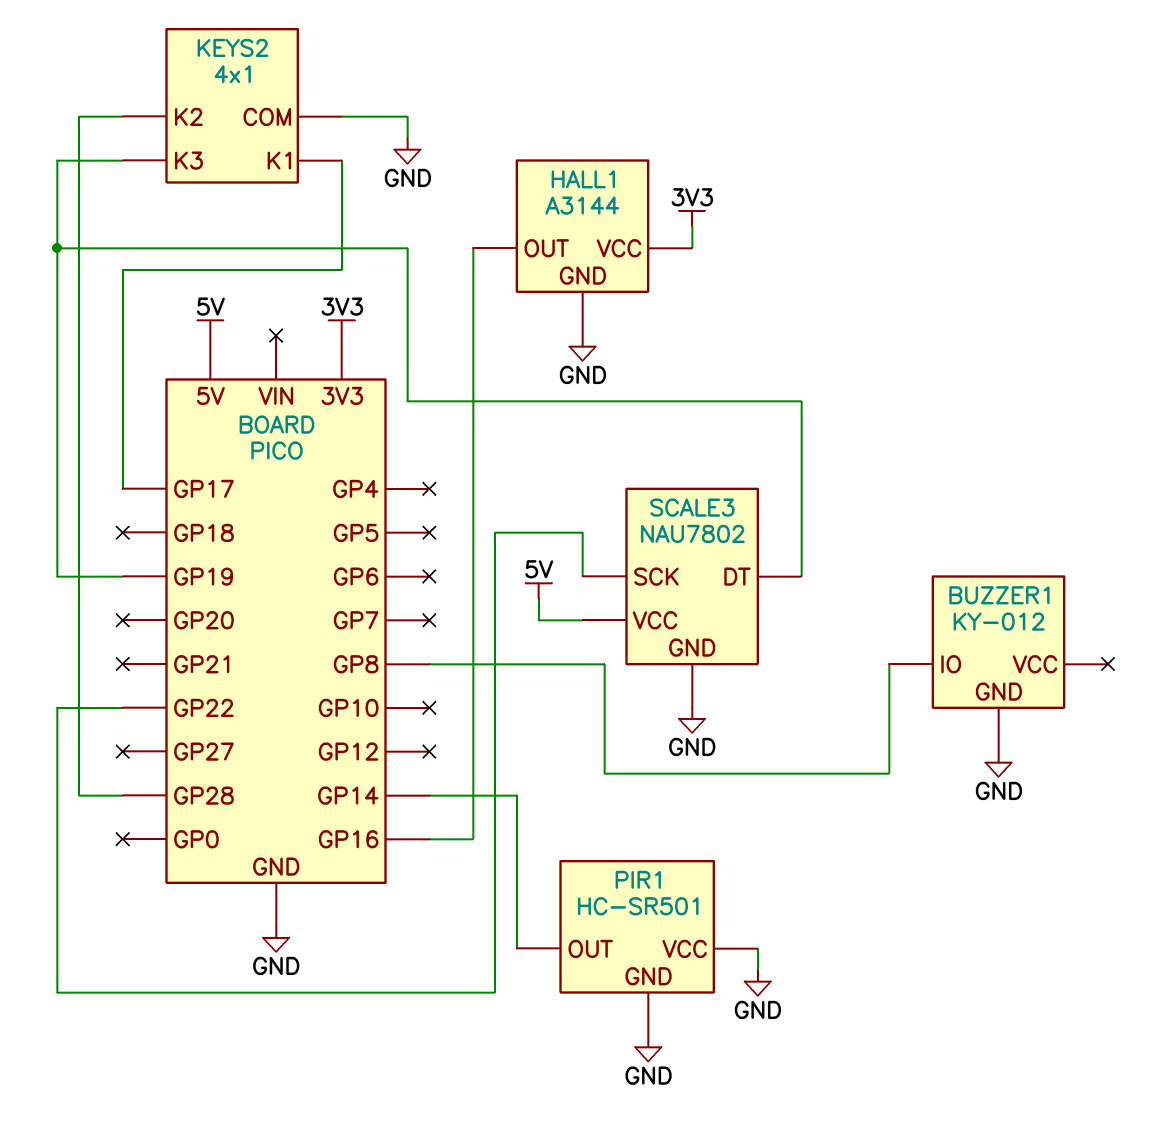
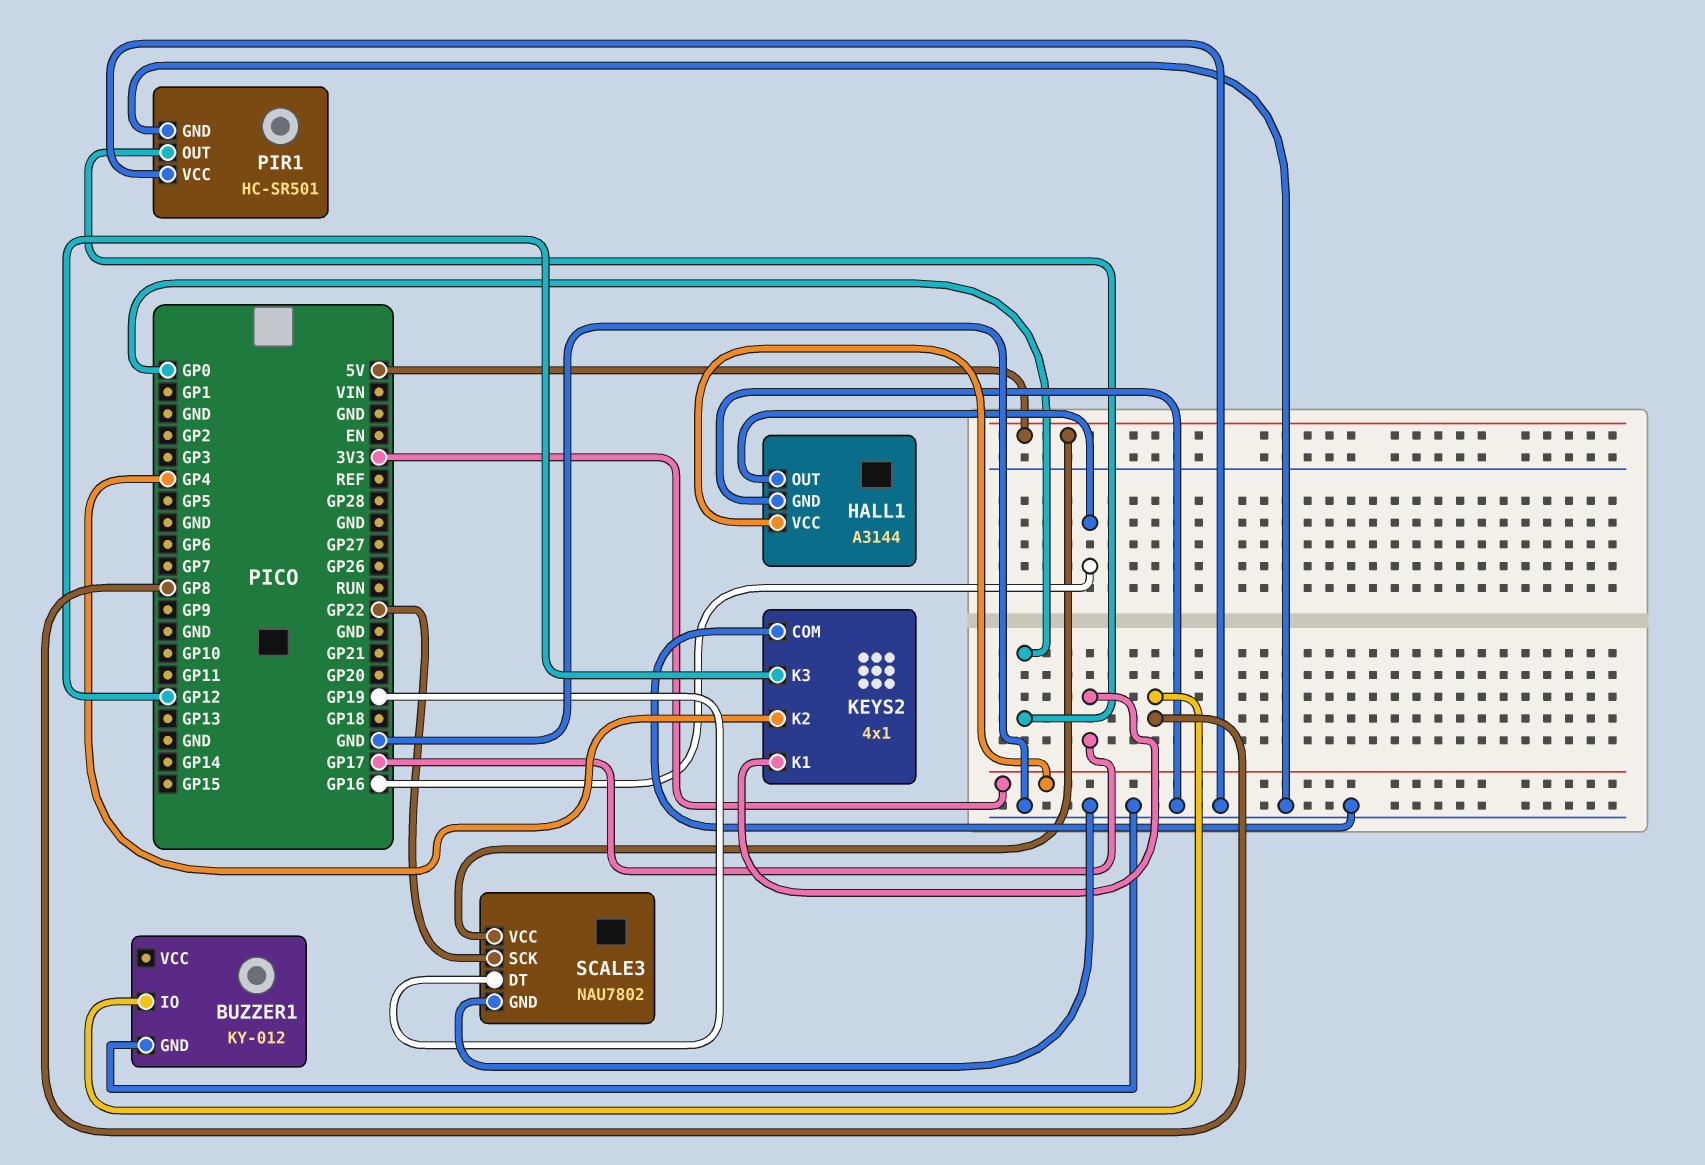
KEYS2 pin K2: GP28 -> GP4
KEYS2 pin K3: GP19 -> GP12
PIR1 pin OUT: GP14 -> GP0

